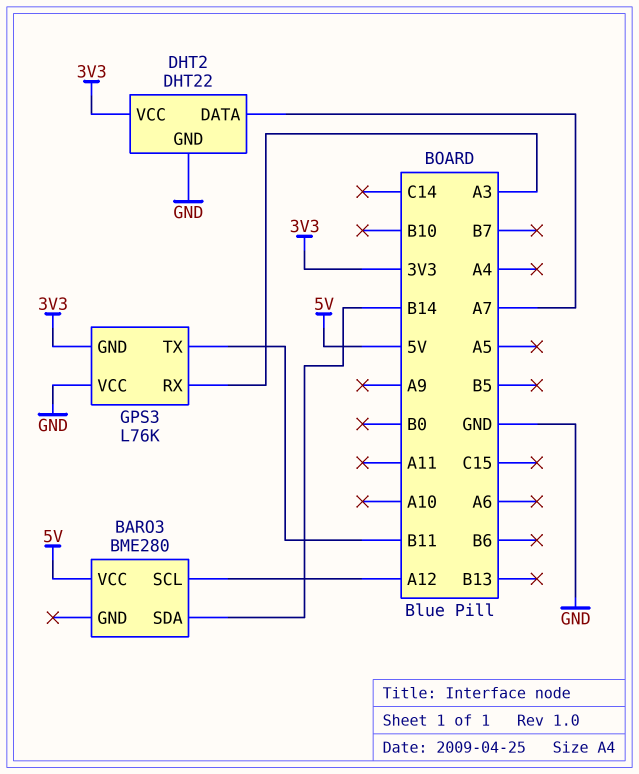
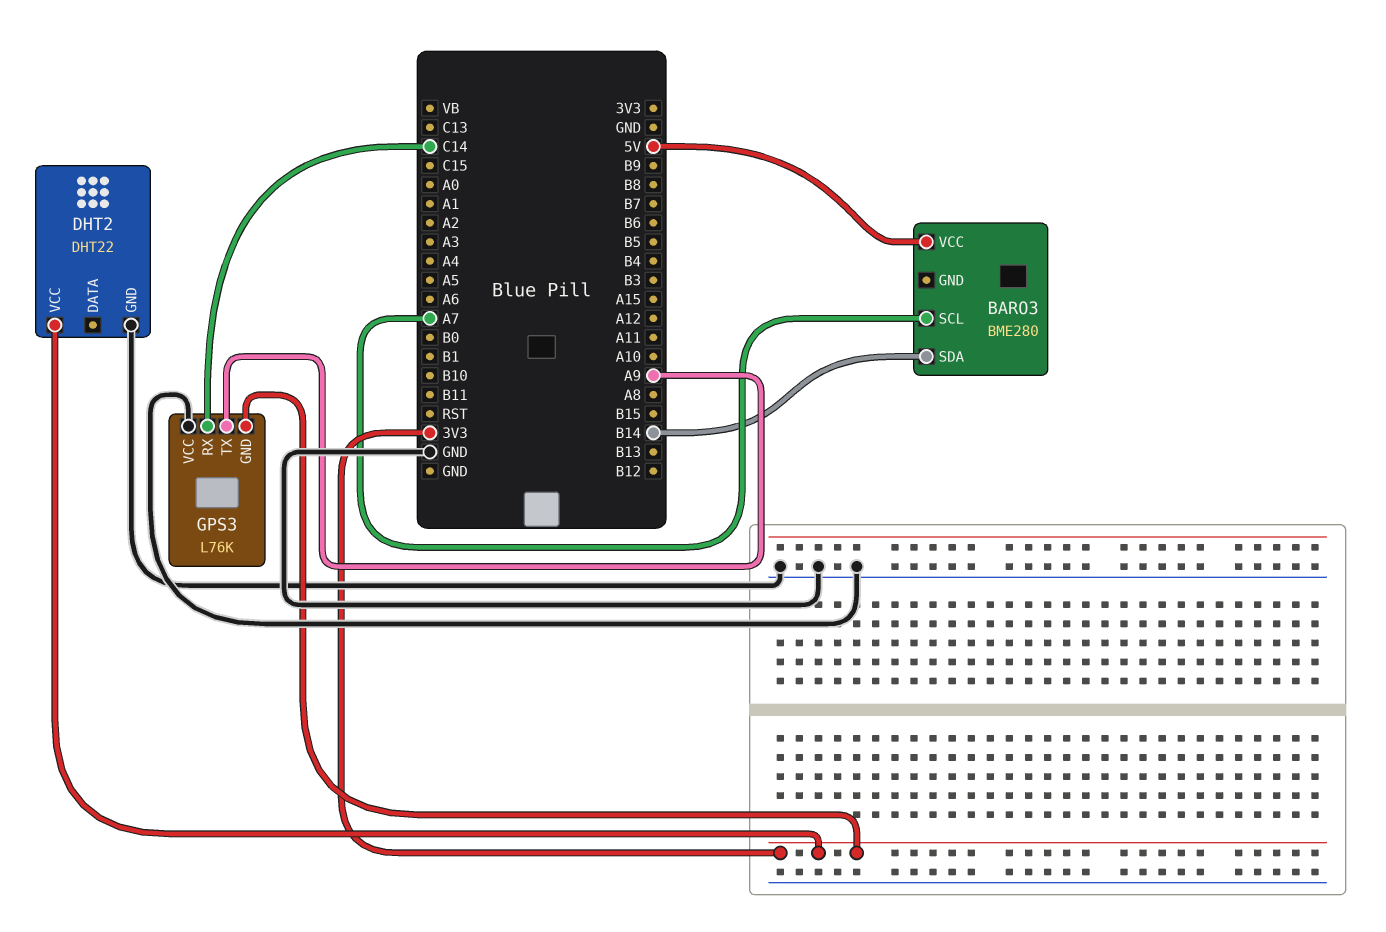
BARO3 pin SCL: A12 -> A7
DHT2 pin DATA: A7 -> none
GPS3 pin RX: A3 -> C14
GPS3 pin TX: B11 -> A9

